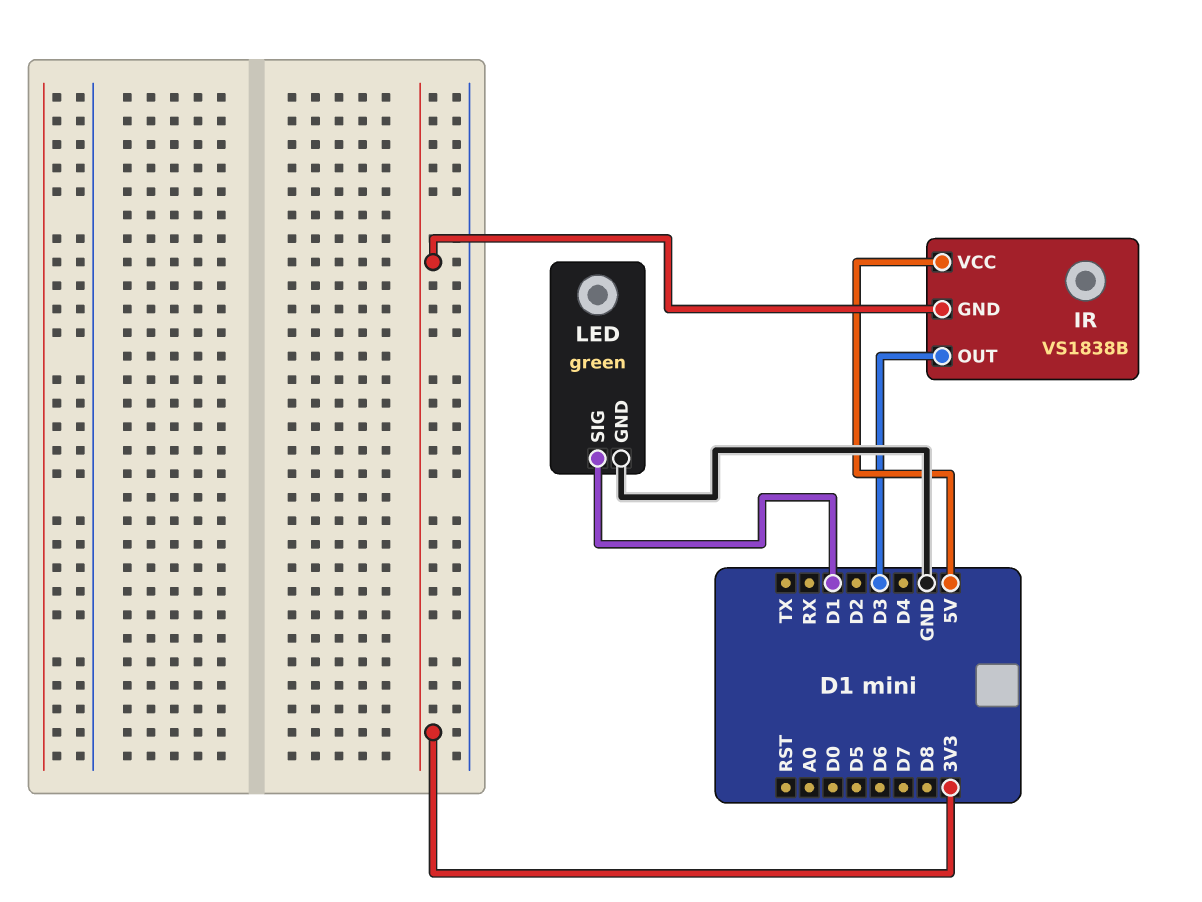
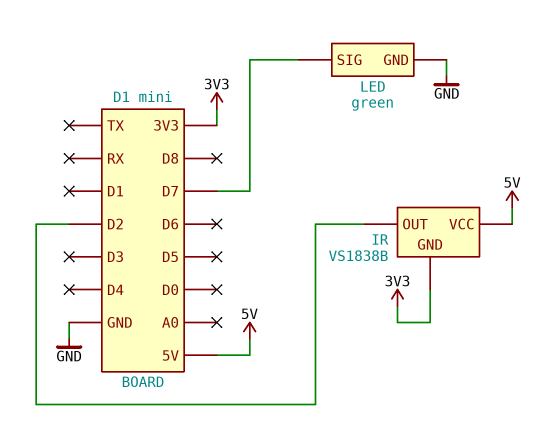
IR pin OUT: D3 -> D2
LED pin SIG: D1 -> D7

